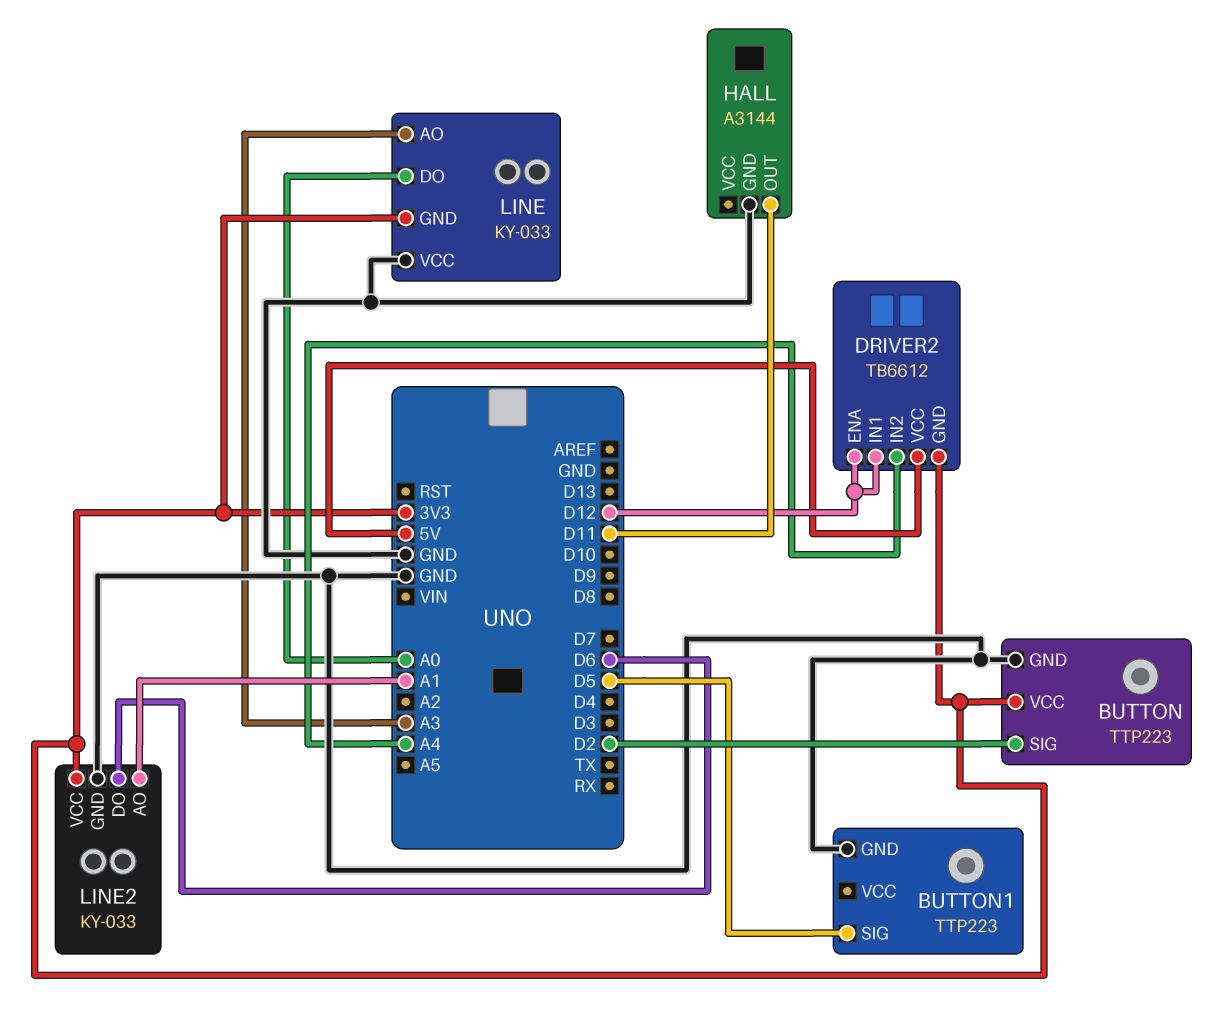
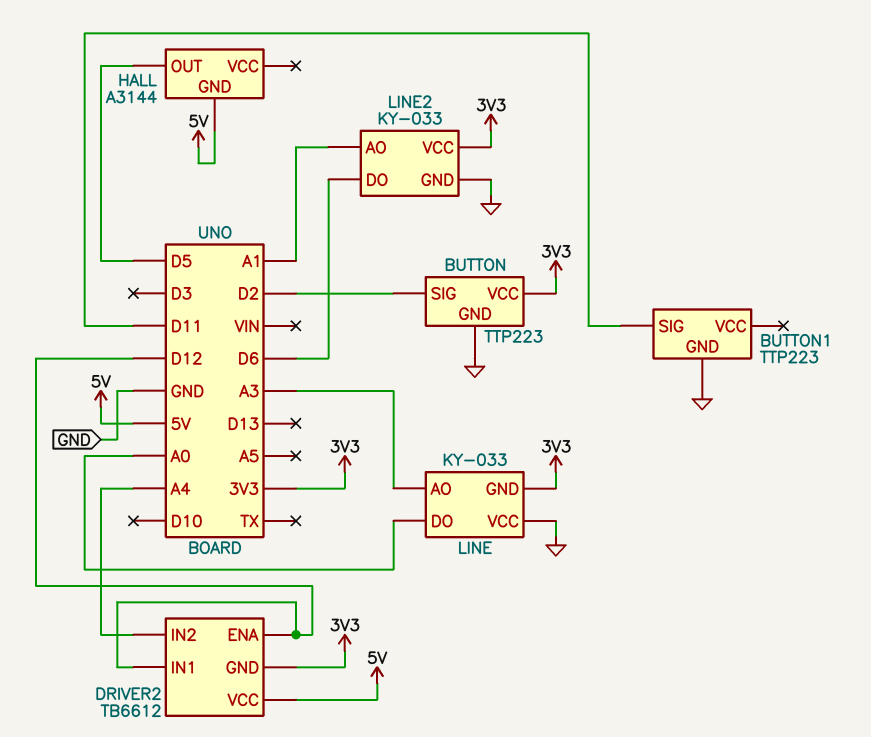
BUTTON1 pin SIG: D5 -> D11
HALL pin GND: GND -> 5V
HALL pin OUT: D11 -> D5

